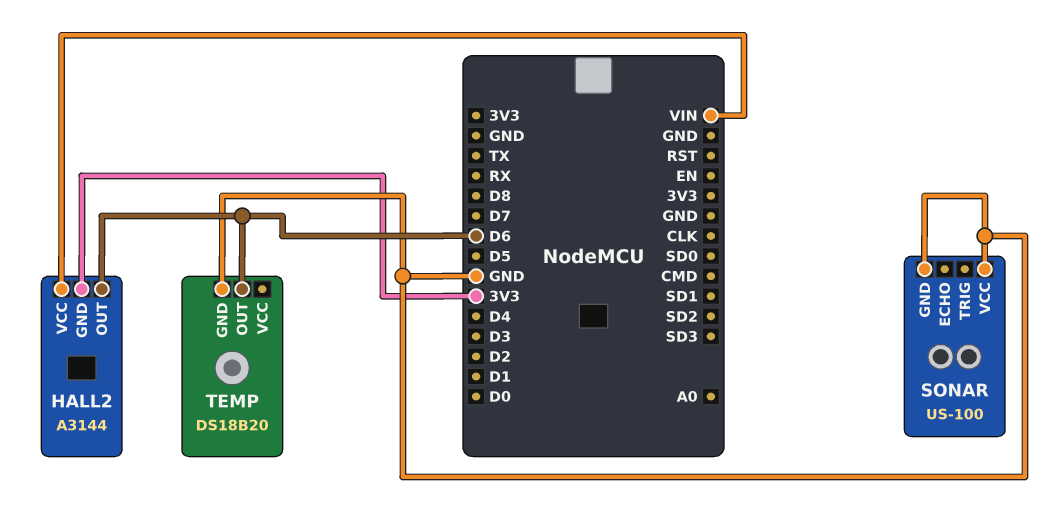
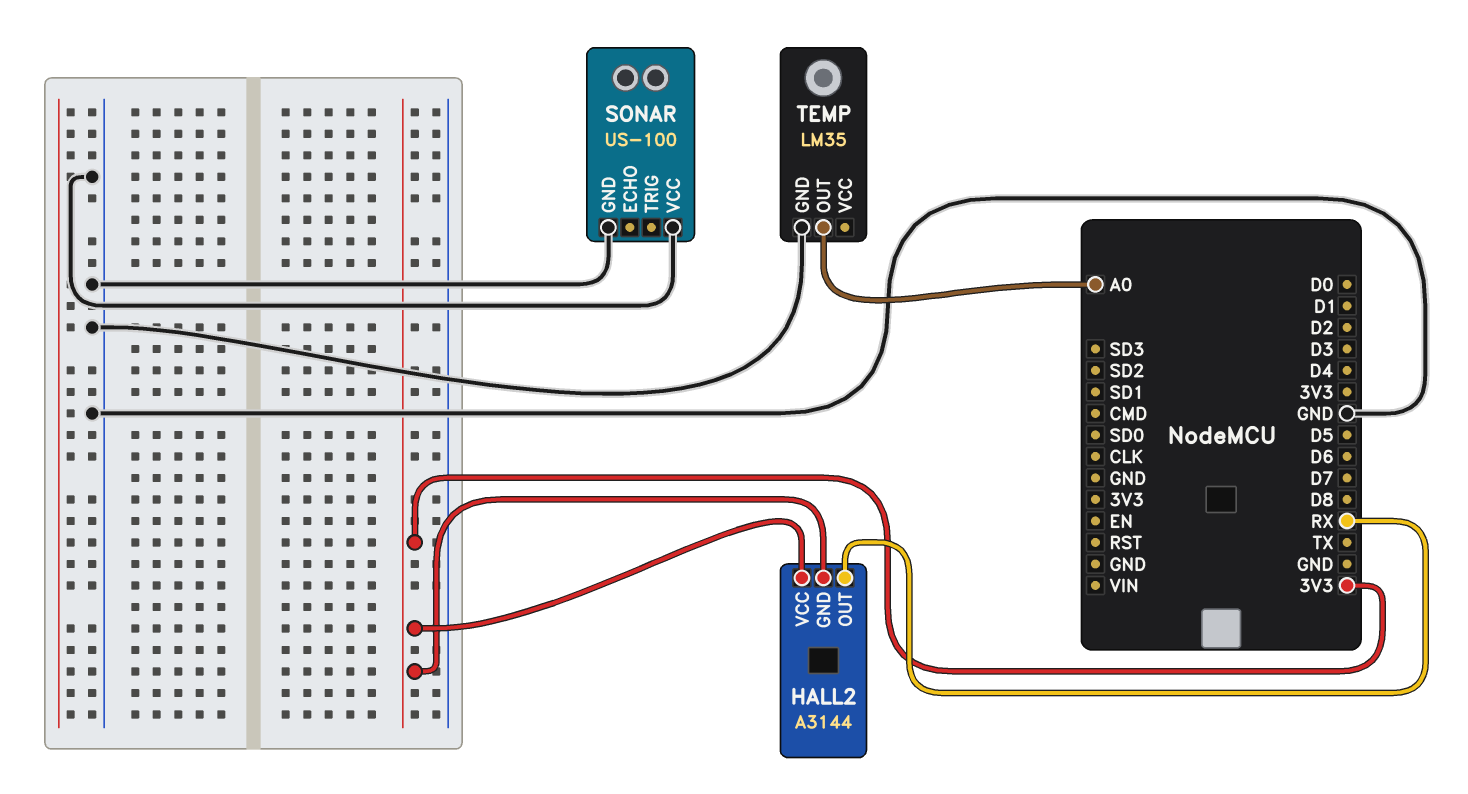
HALL2 pin OUT: D6 -> RX
HALL2 pin VCC: VIN -> 3V3
TEMP: DS18B20 -> LM35
TEMP pin OUT: D6 -> A0

